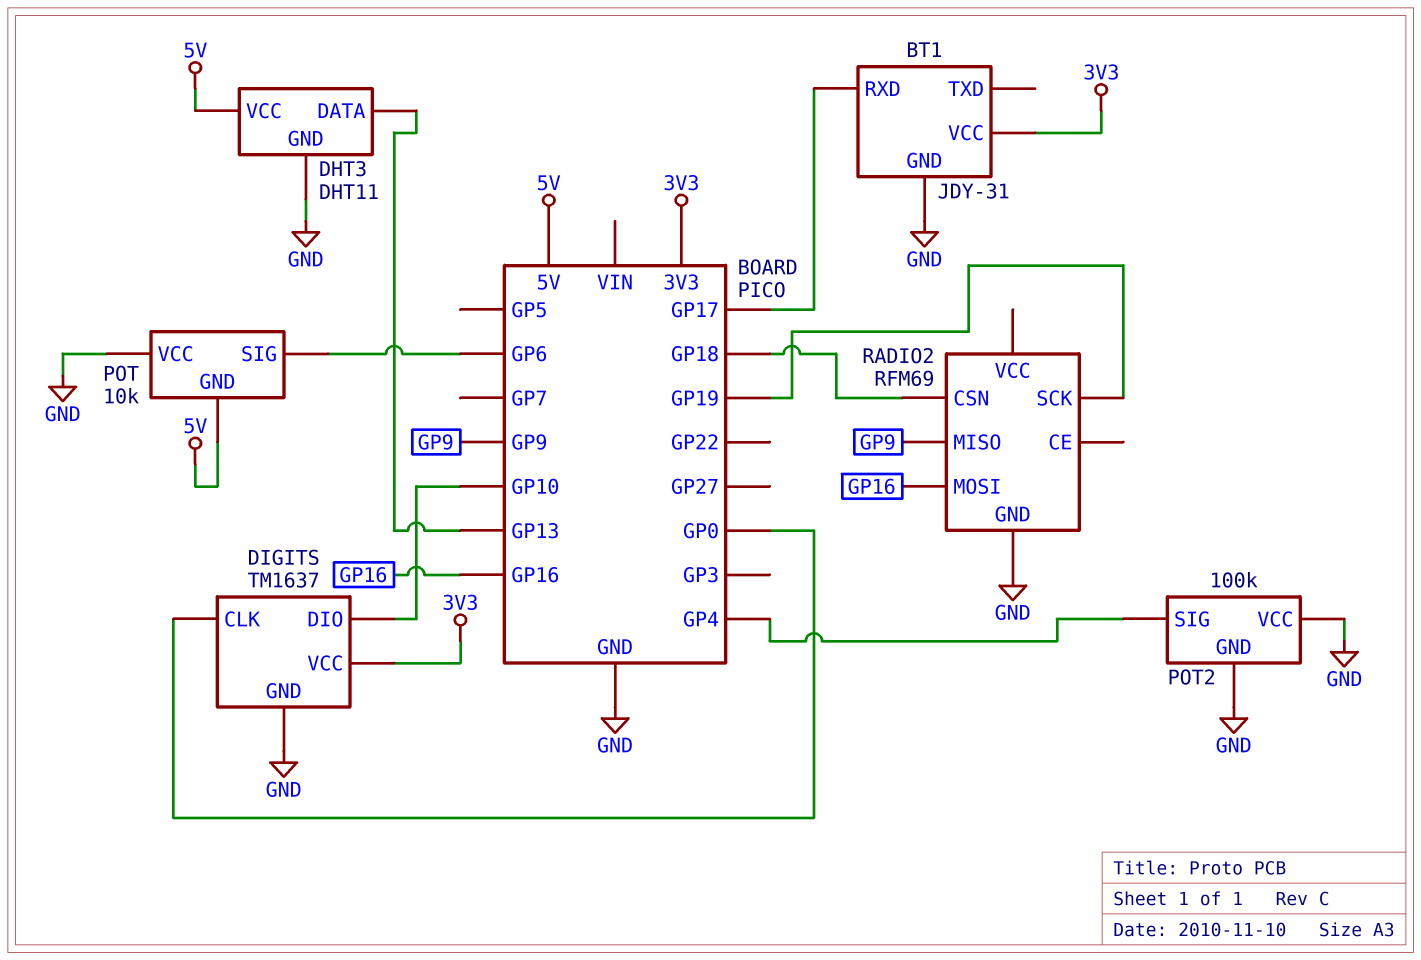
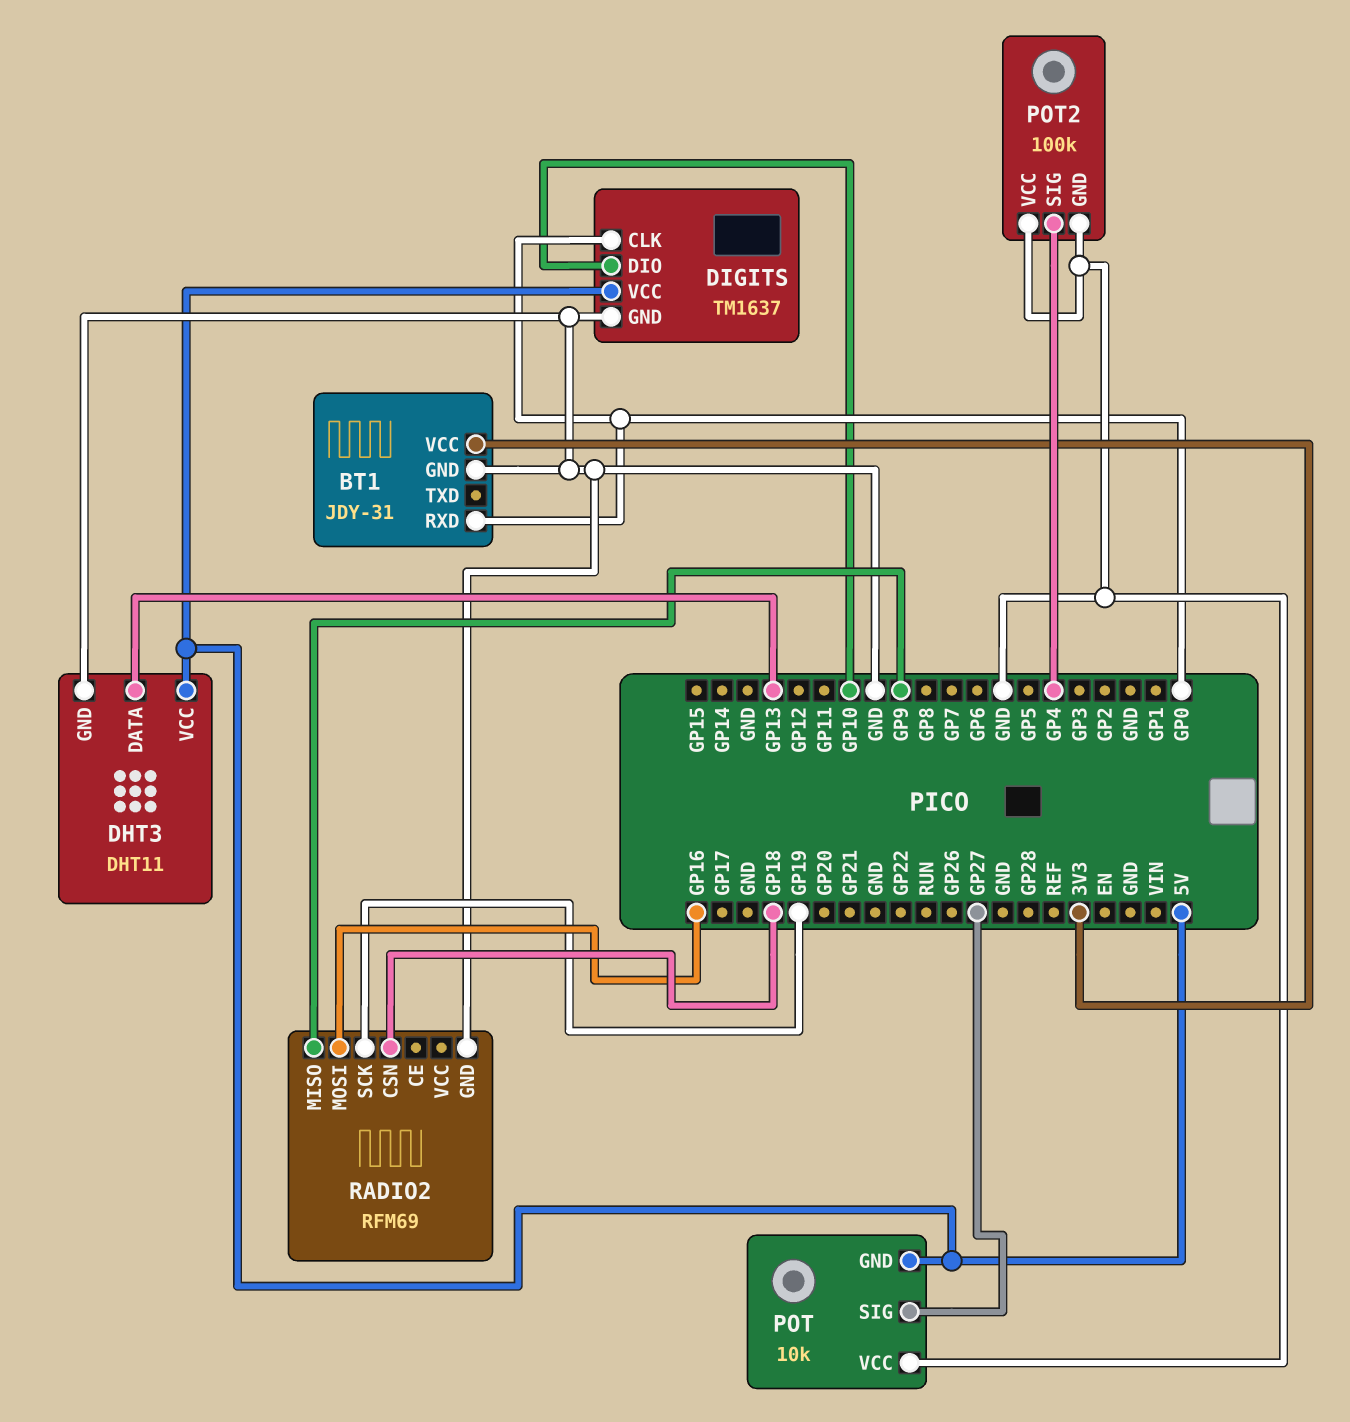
BT1 pin RXD: GP17 -> GP0
DIGITS pin VCC: 3V3 -> 5V
POT pin SIG: GP6 -> GP27

